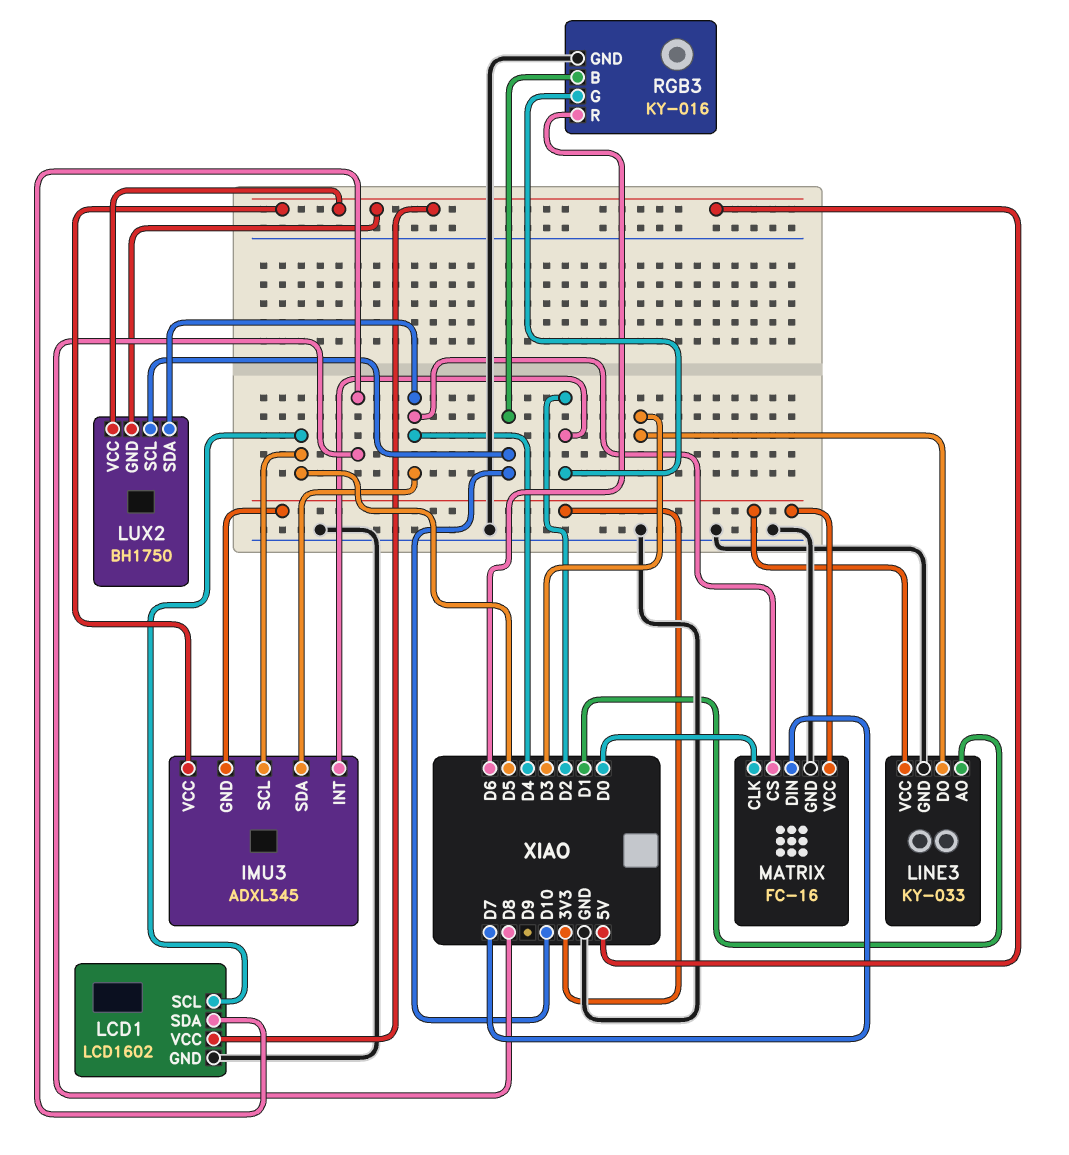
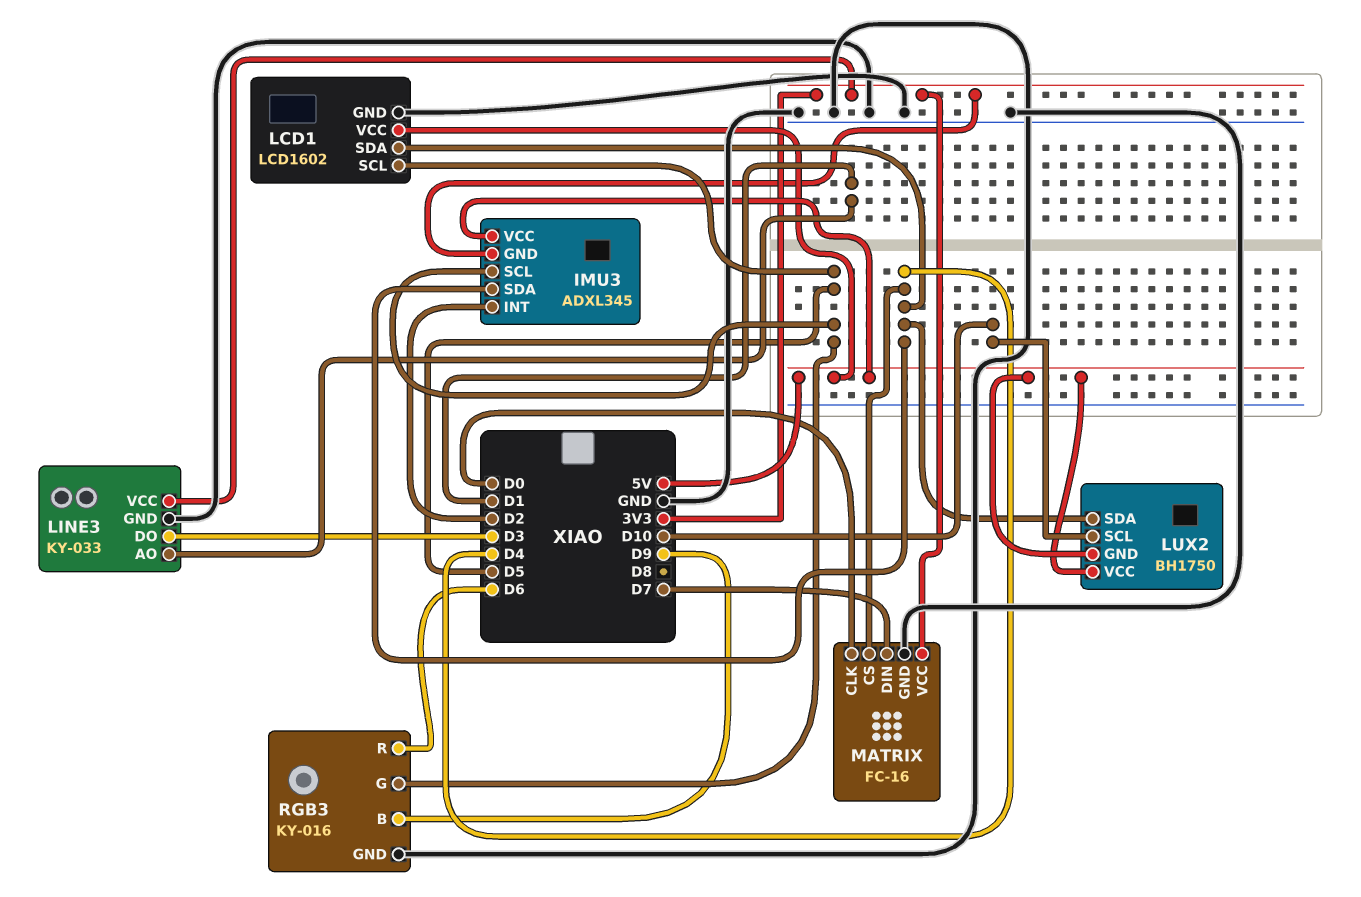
LCD1 pin SDA: D8 -> D4
RGB3 pin B: D10 -> D9
RGB3 pin G: D2 -> D5

